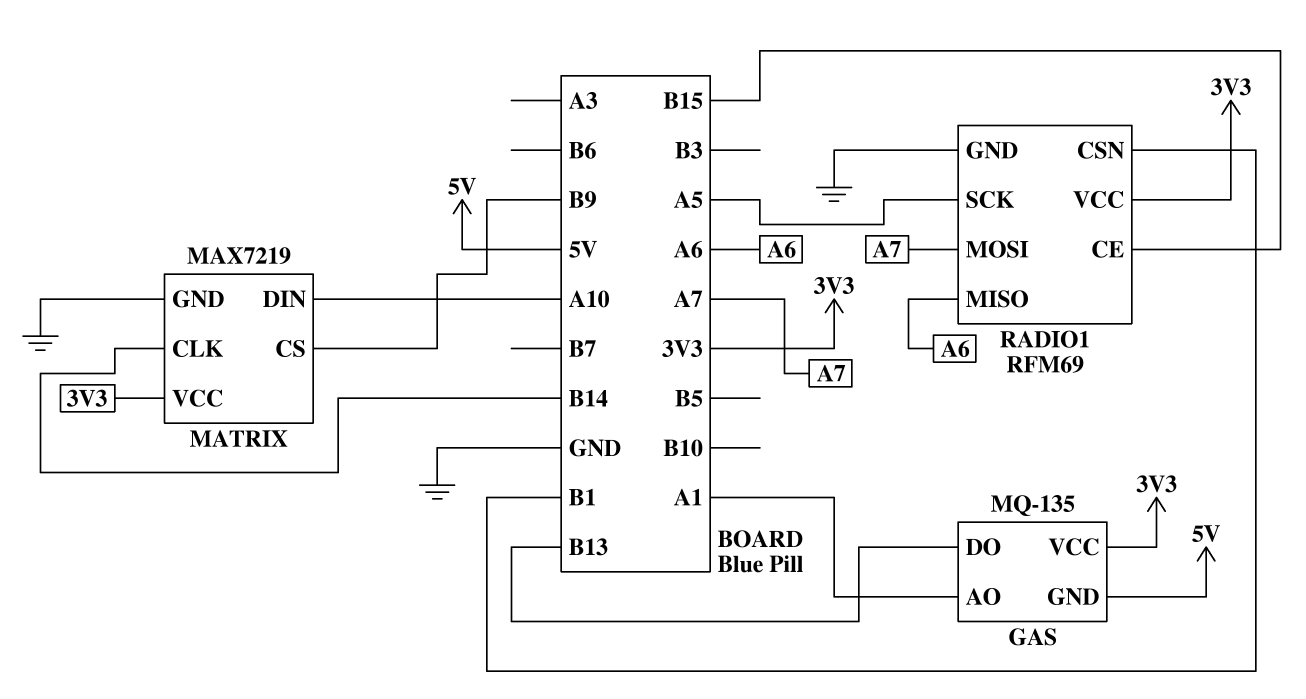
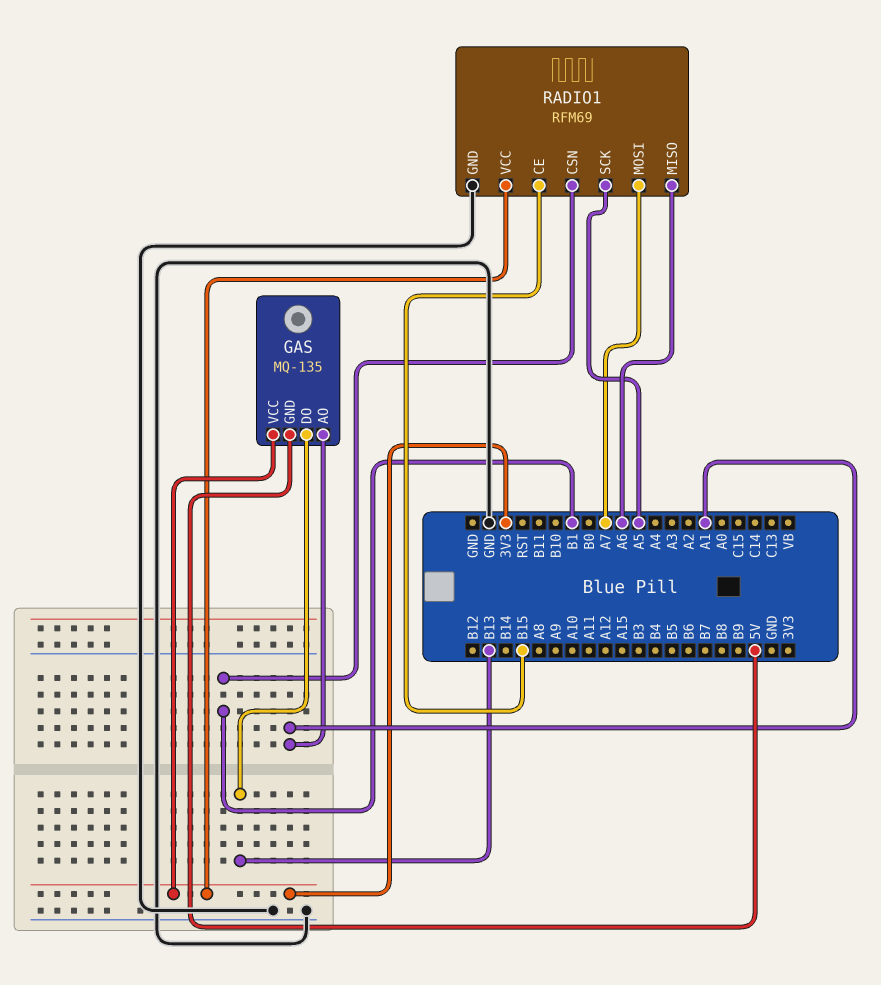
MATRIX: MAX7219 -> none
MATRIX pin CLK: B14 -> none
MATRIX pin CS: B9 -> none
MATRIX pin DIN: A10 -> none
MATRIX pin GND: GND -> none
MATRIX pin VCC: 3V3 -> none

